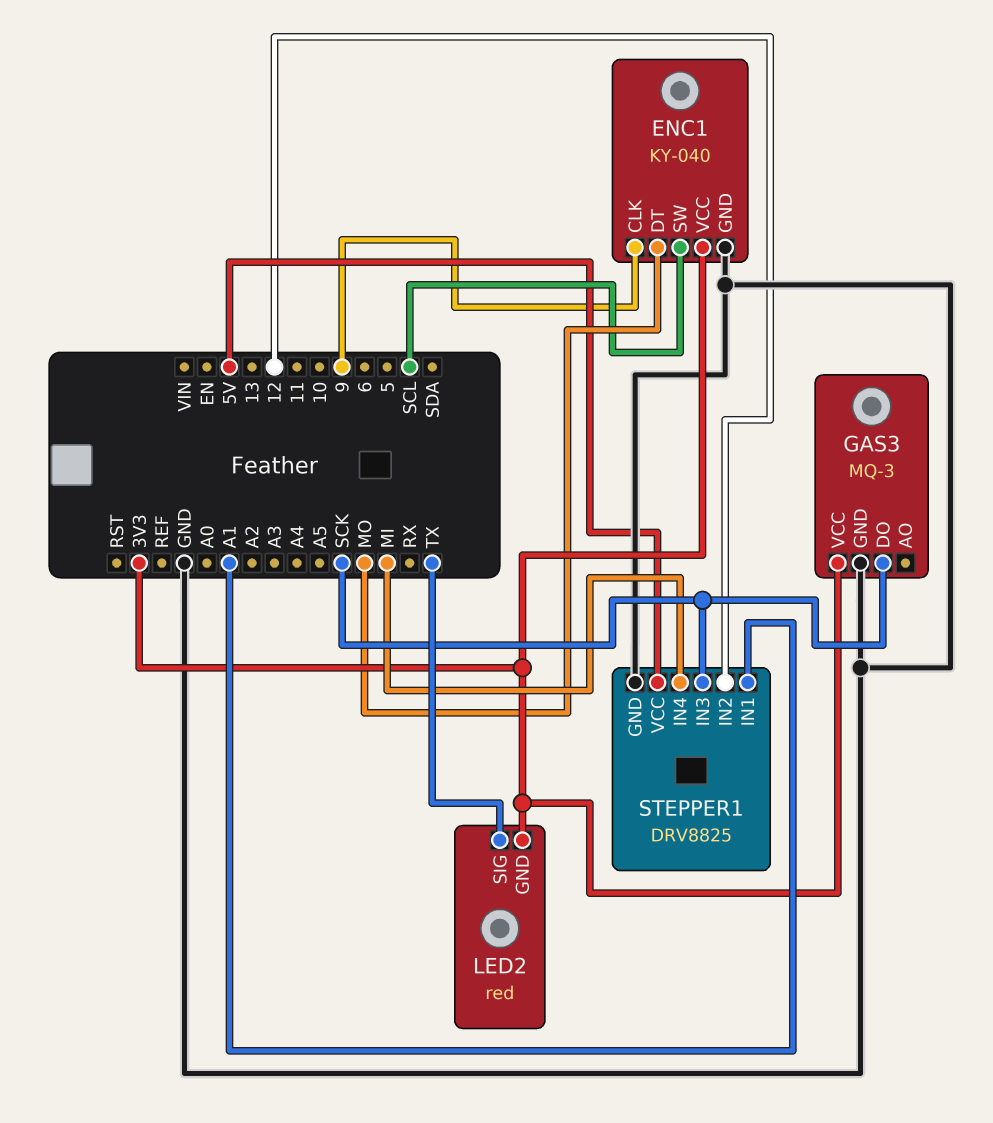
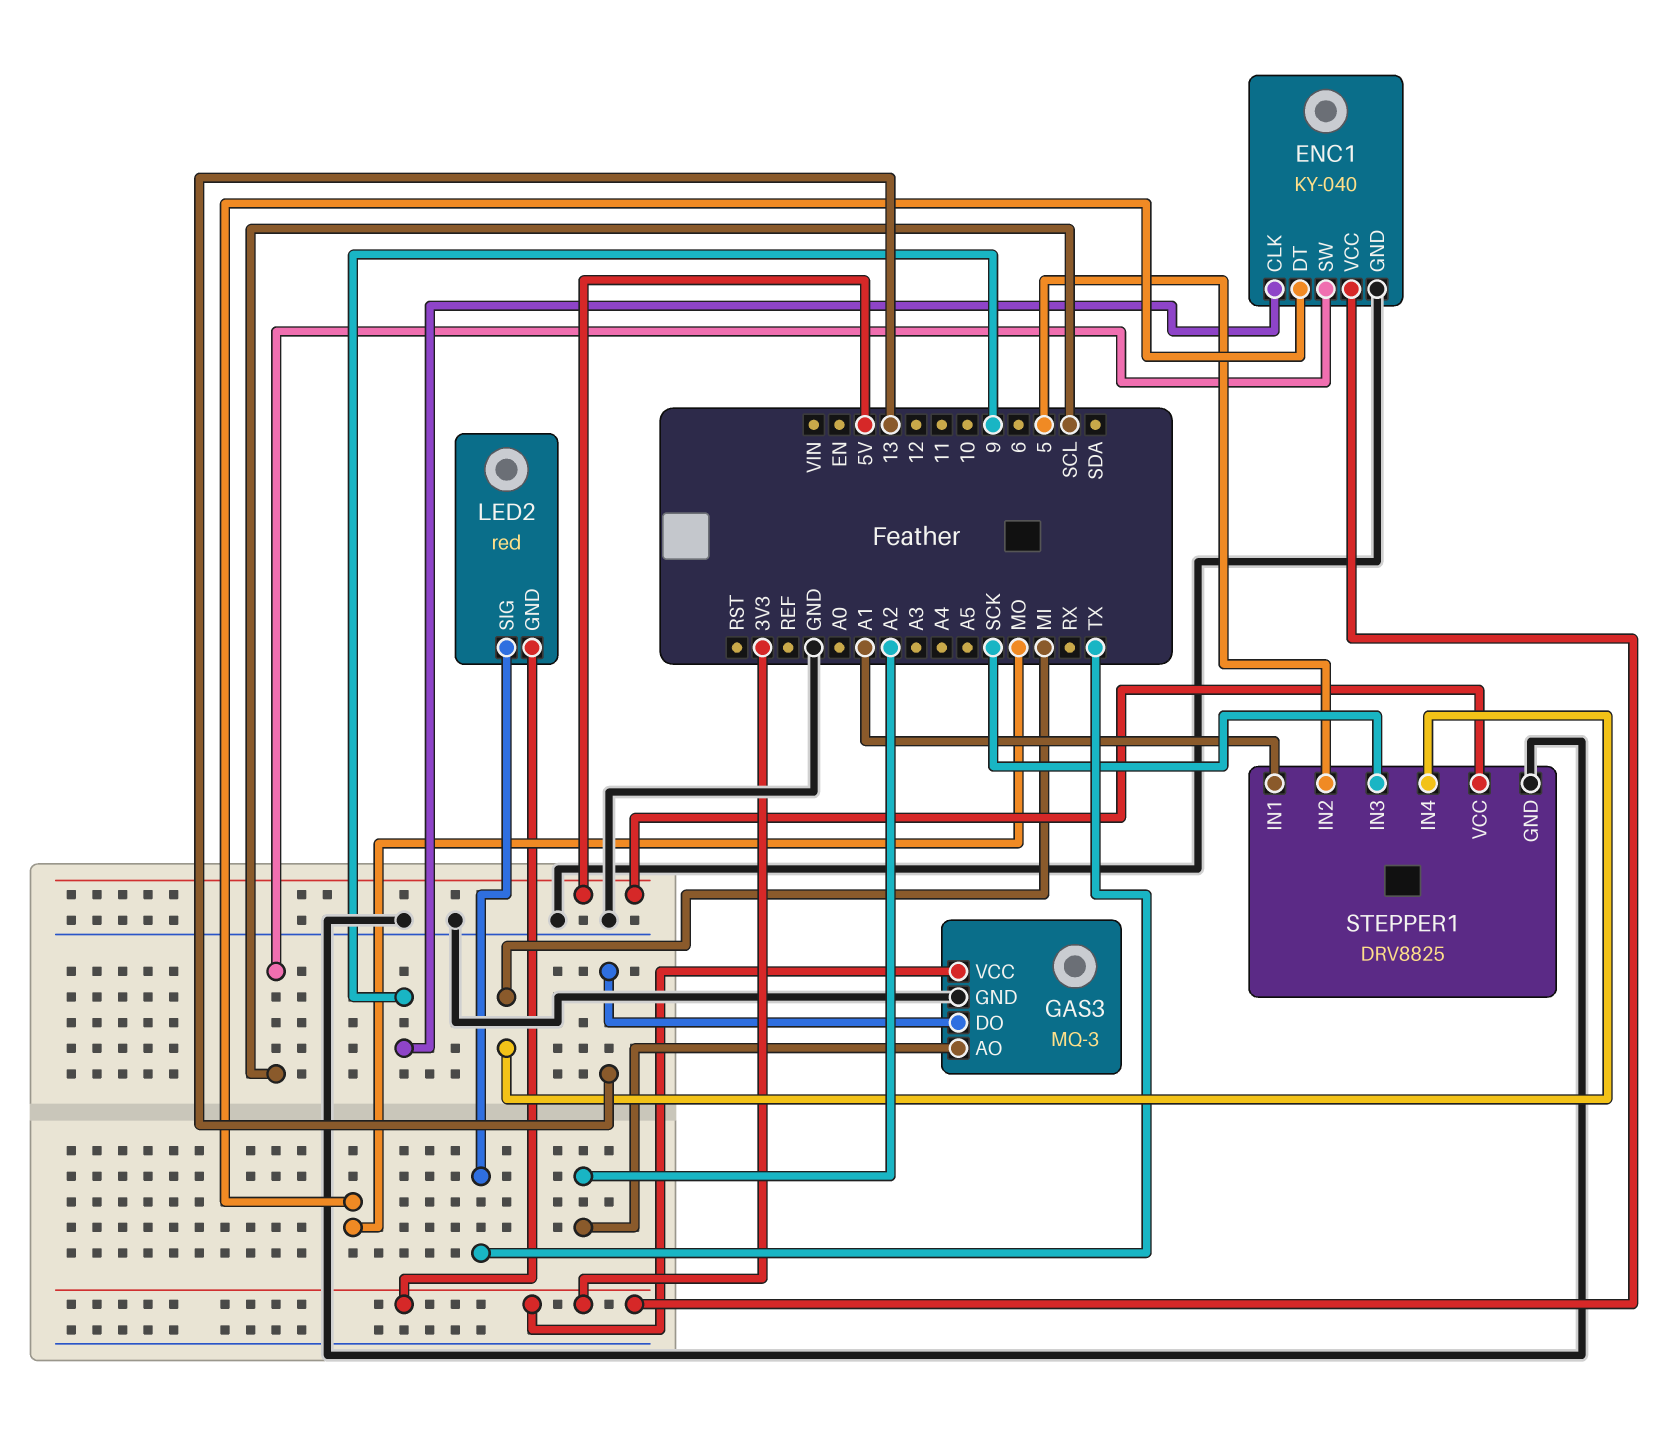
GAS3 pin AO: none -> A2
GAS3 pin DO: SCK -> 13
STEPPER1 pin IN2: 12 -> 5

